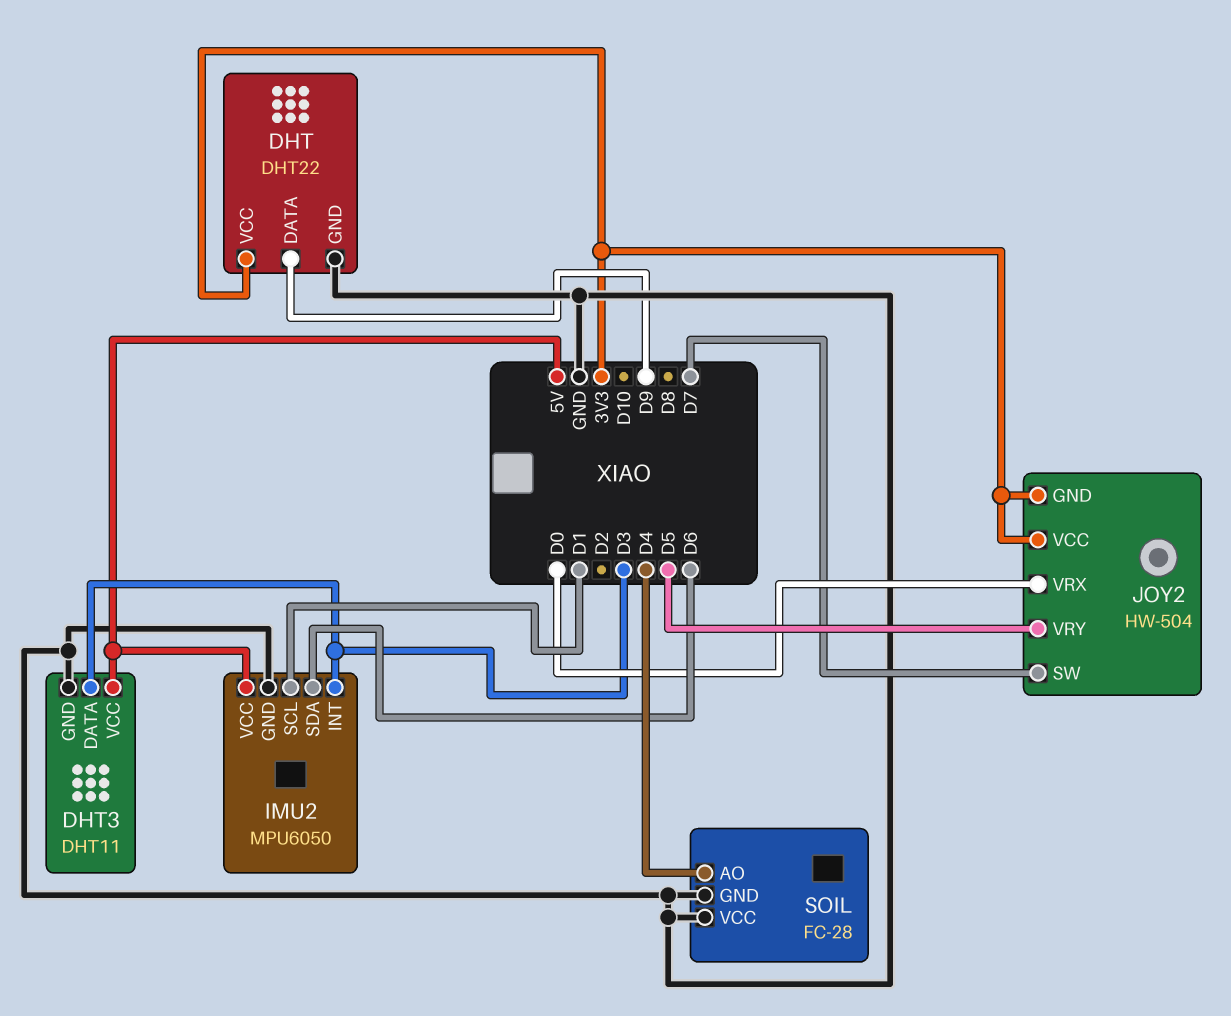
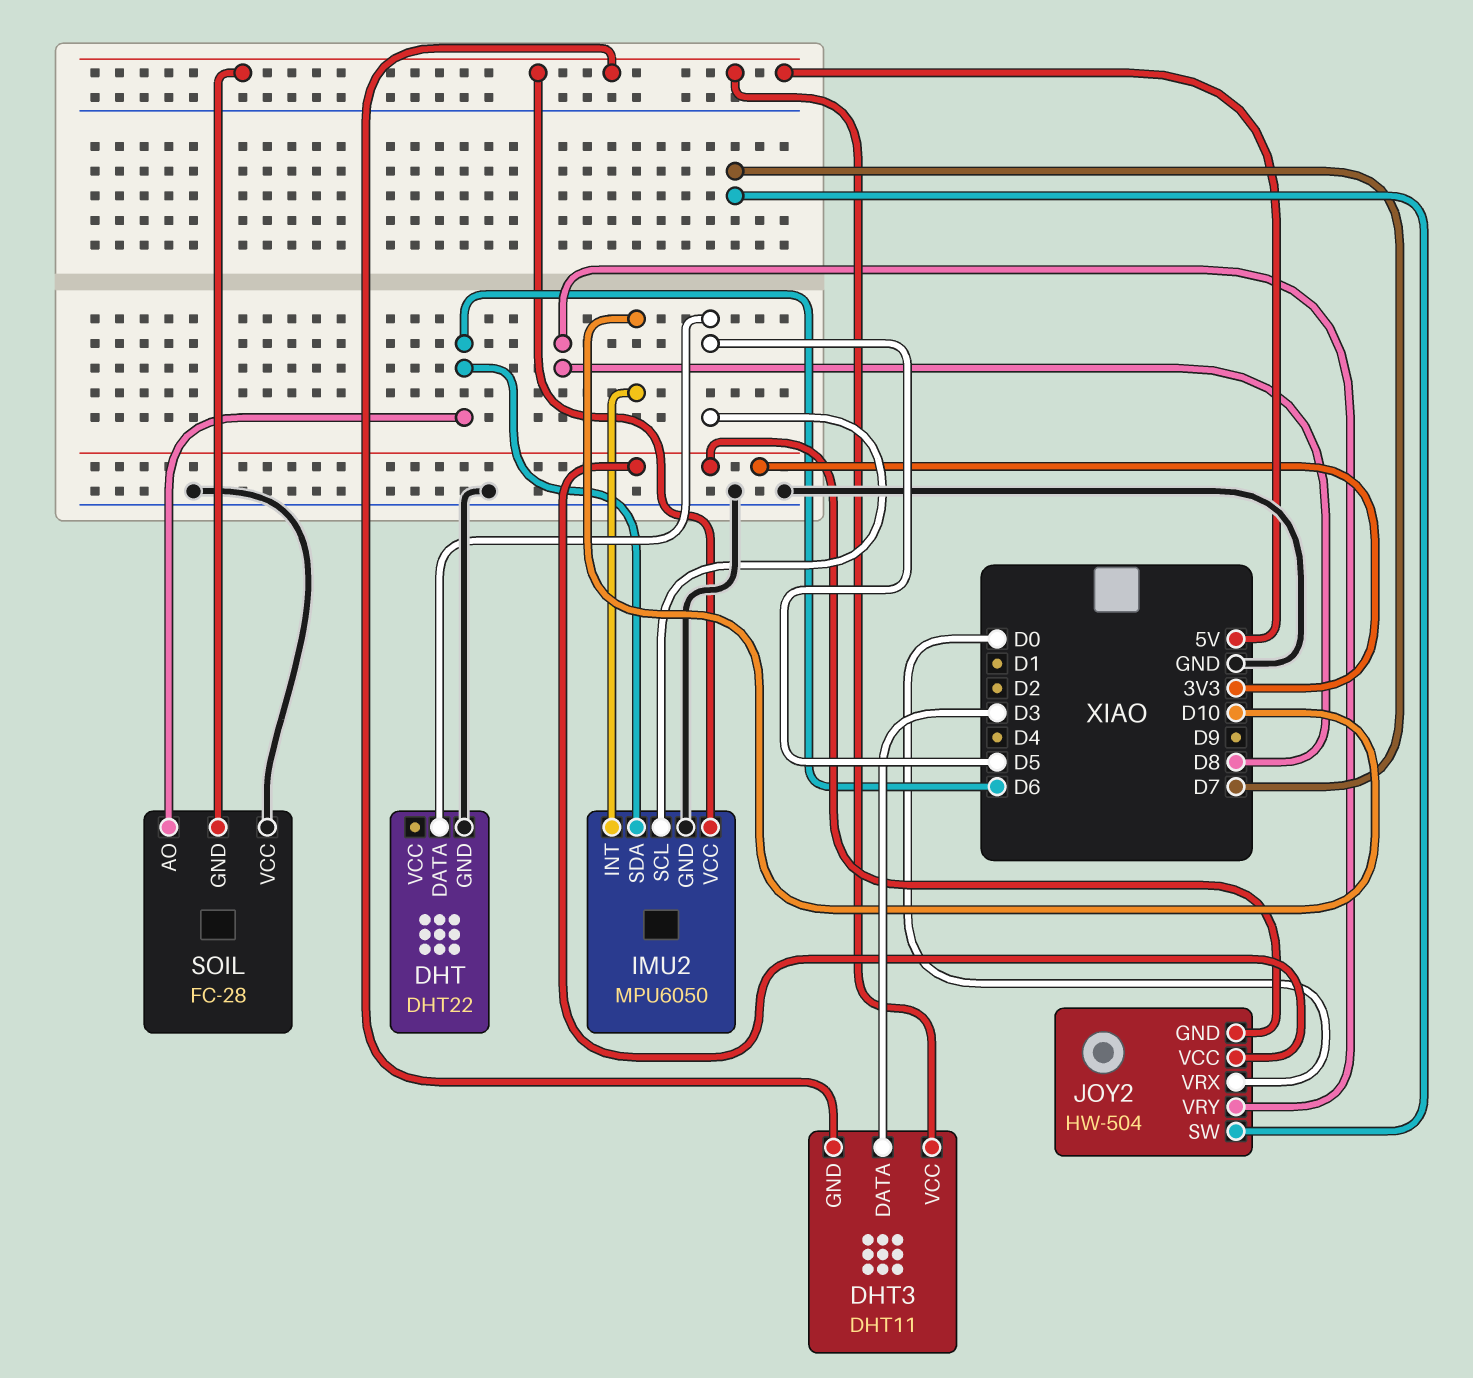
DHT pin DATA: D9 -> D5
DHT pin VCC: 3V3 -> none
DHT3 pin GND: GND -> 5V
IMU2 pin INT: D3 -> D10
IMU2 pin SCL: D1 -> D5
JOY2 pin VRY: D5 -> D8
SOIL pin AO: D4 -> D6
SOIL pin GND: GND -> 5V

